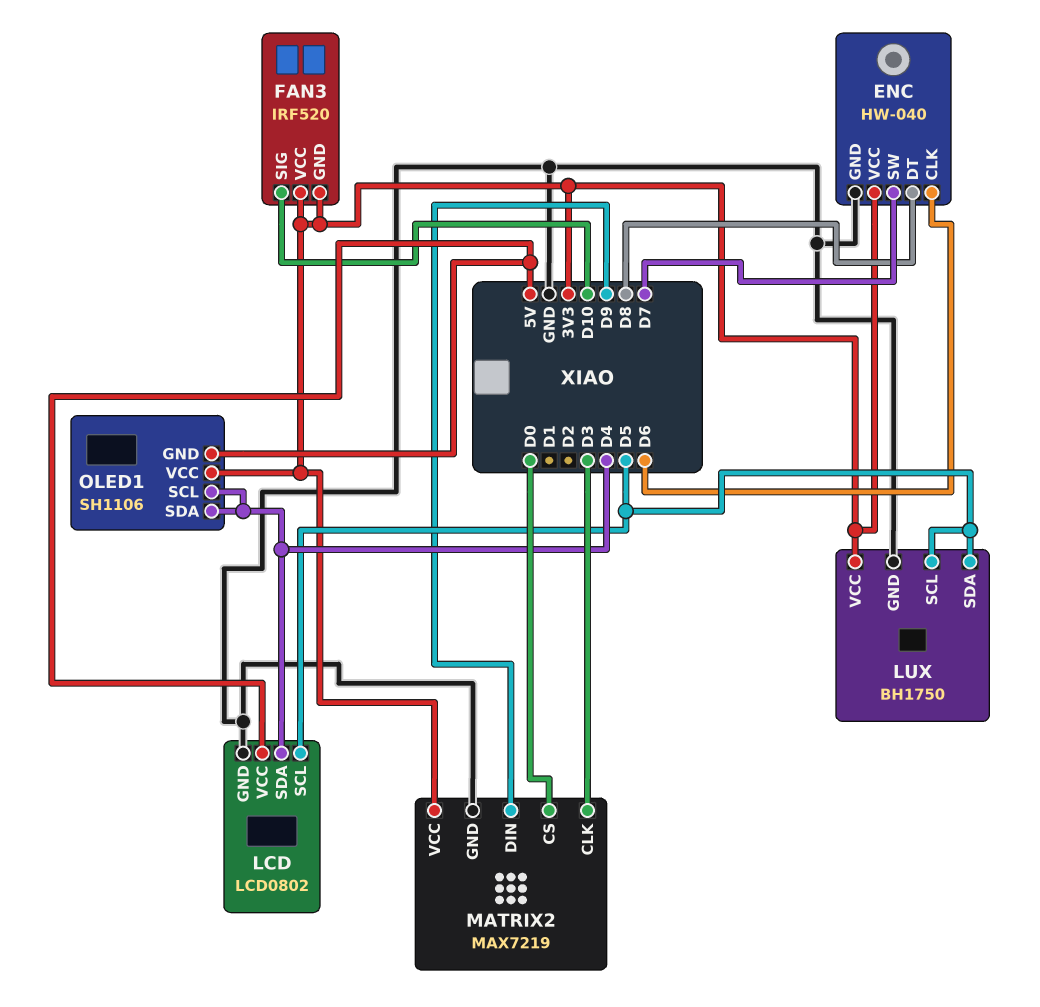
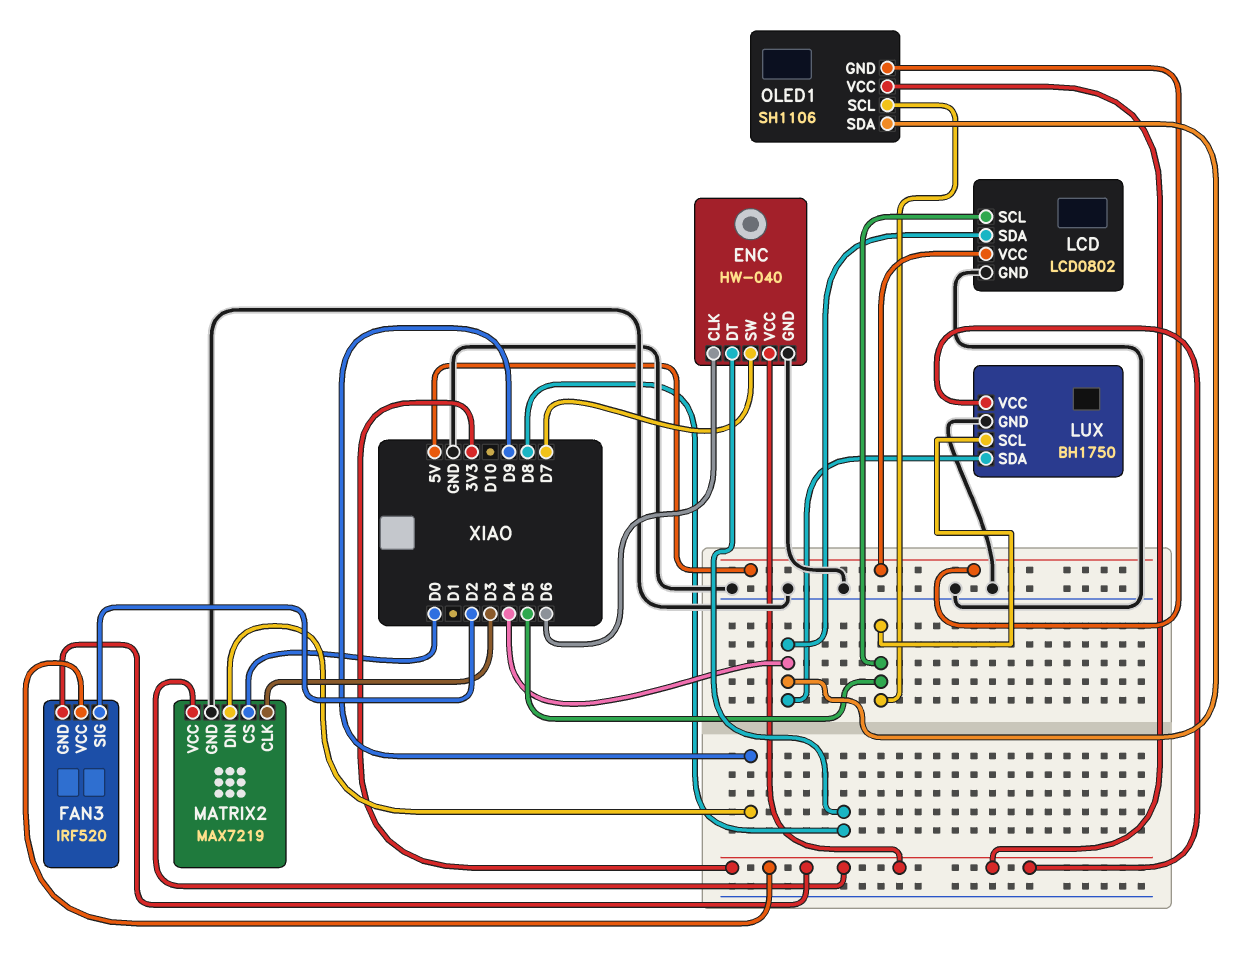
FAN3 pin SIG: D10 -> D2
LUX pin SDA: D5 -> D4
OLED1 pin SCL: D4 -> D5

